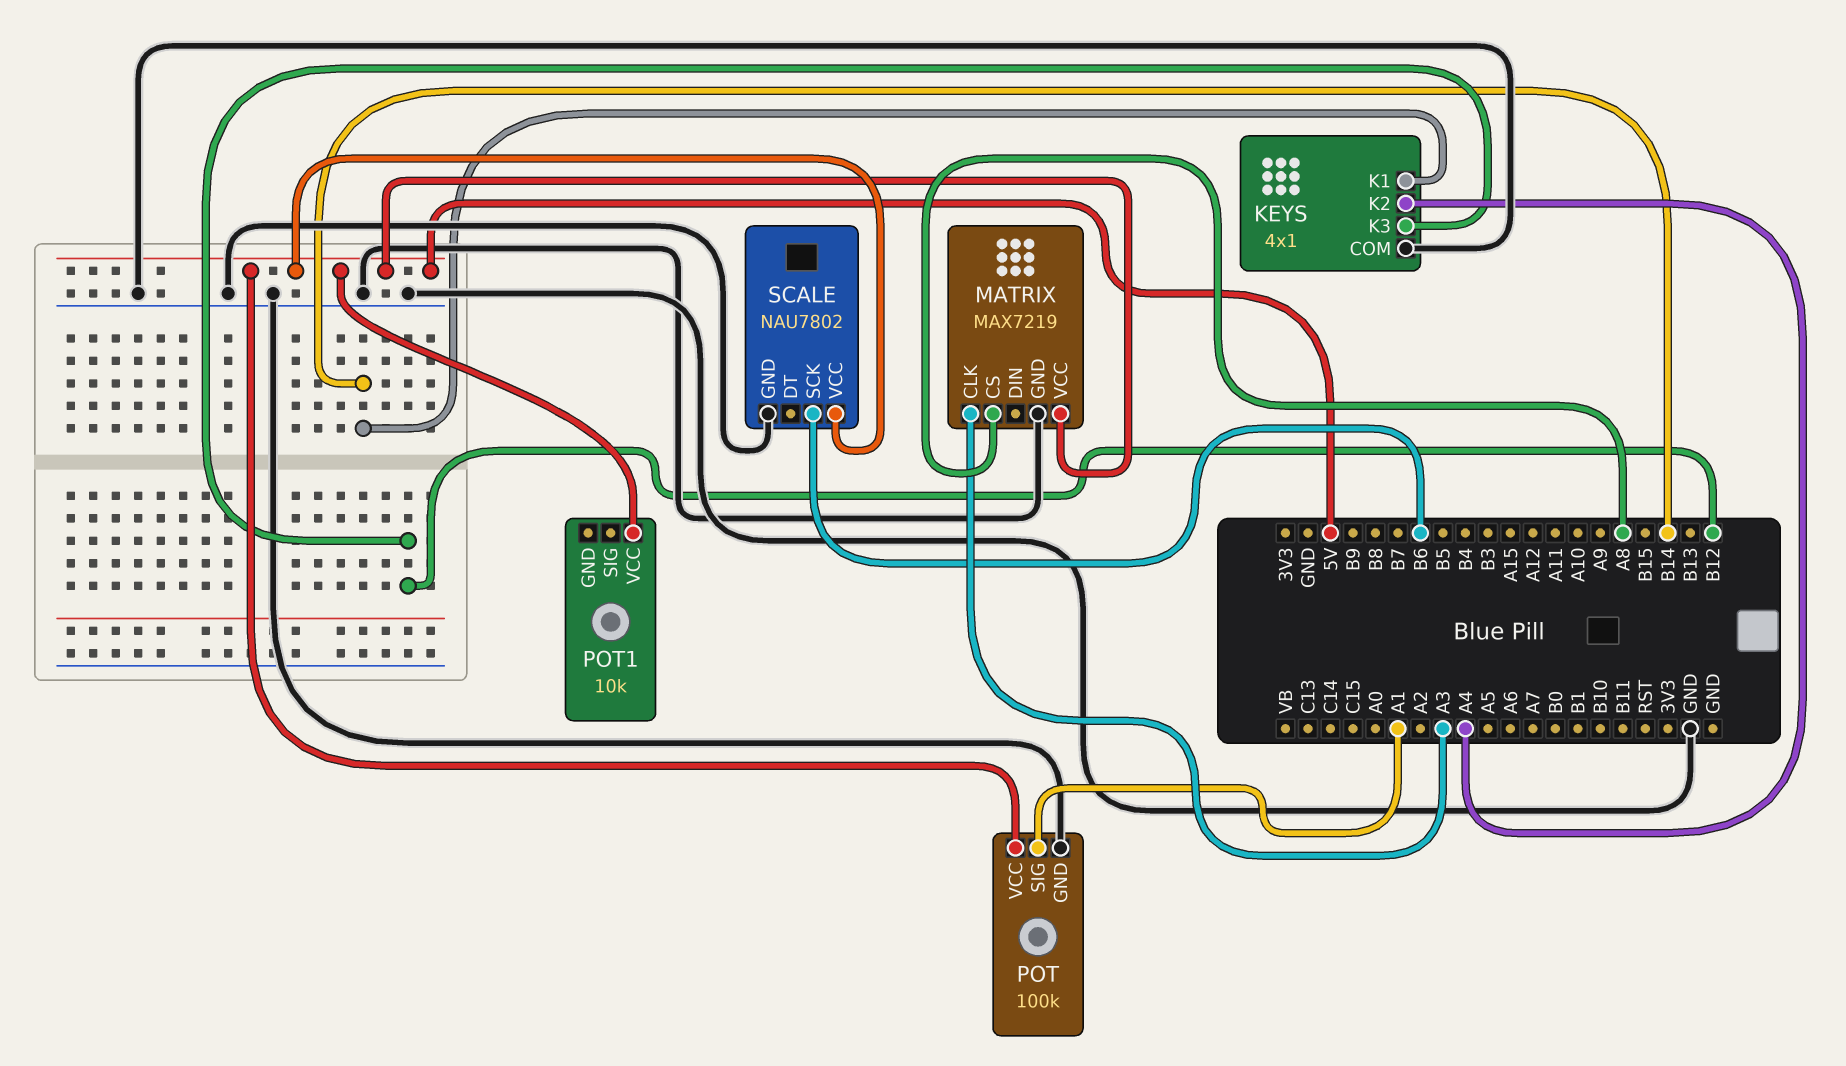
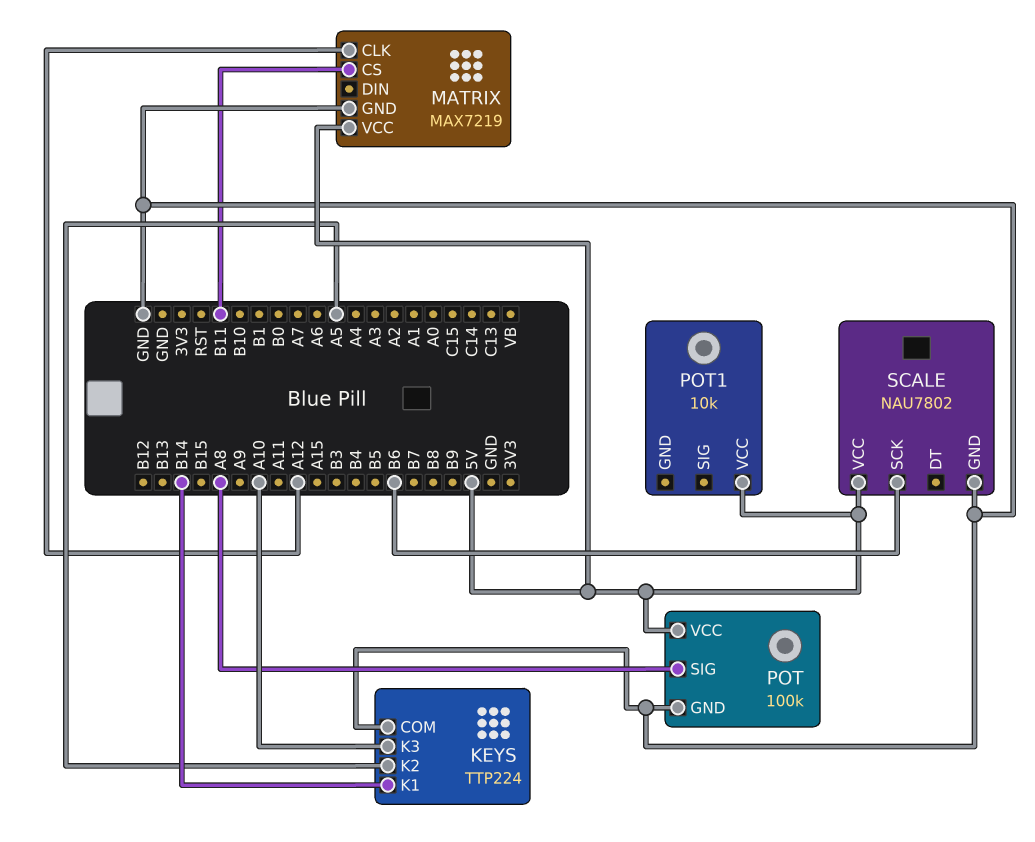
KEYS: 4x1 -> TTP224
KEYS pin K2: A4 -> A5
KEYS pin K3: B12 -> A10
MATRIX pin CLK: A3 -> A12
MATRIX pin CS: A8 -> B11
POT pin SIG: A1 -> A8

